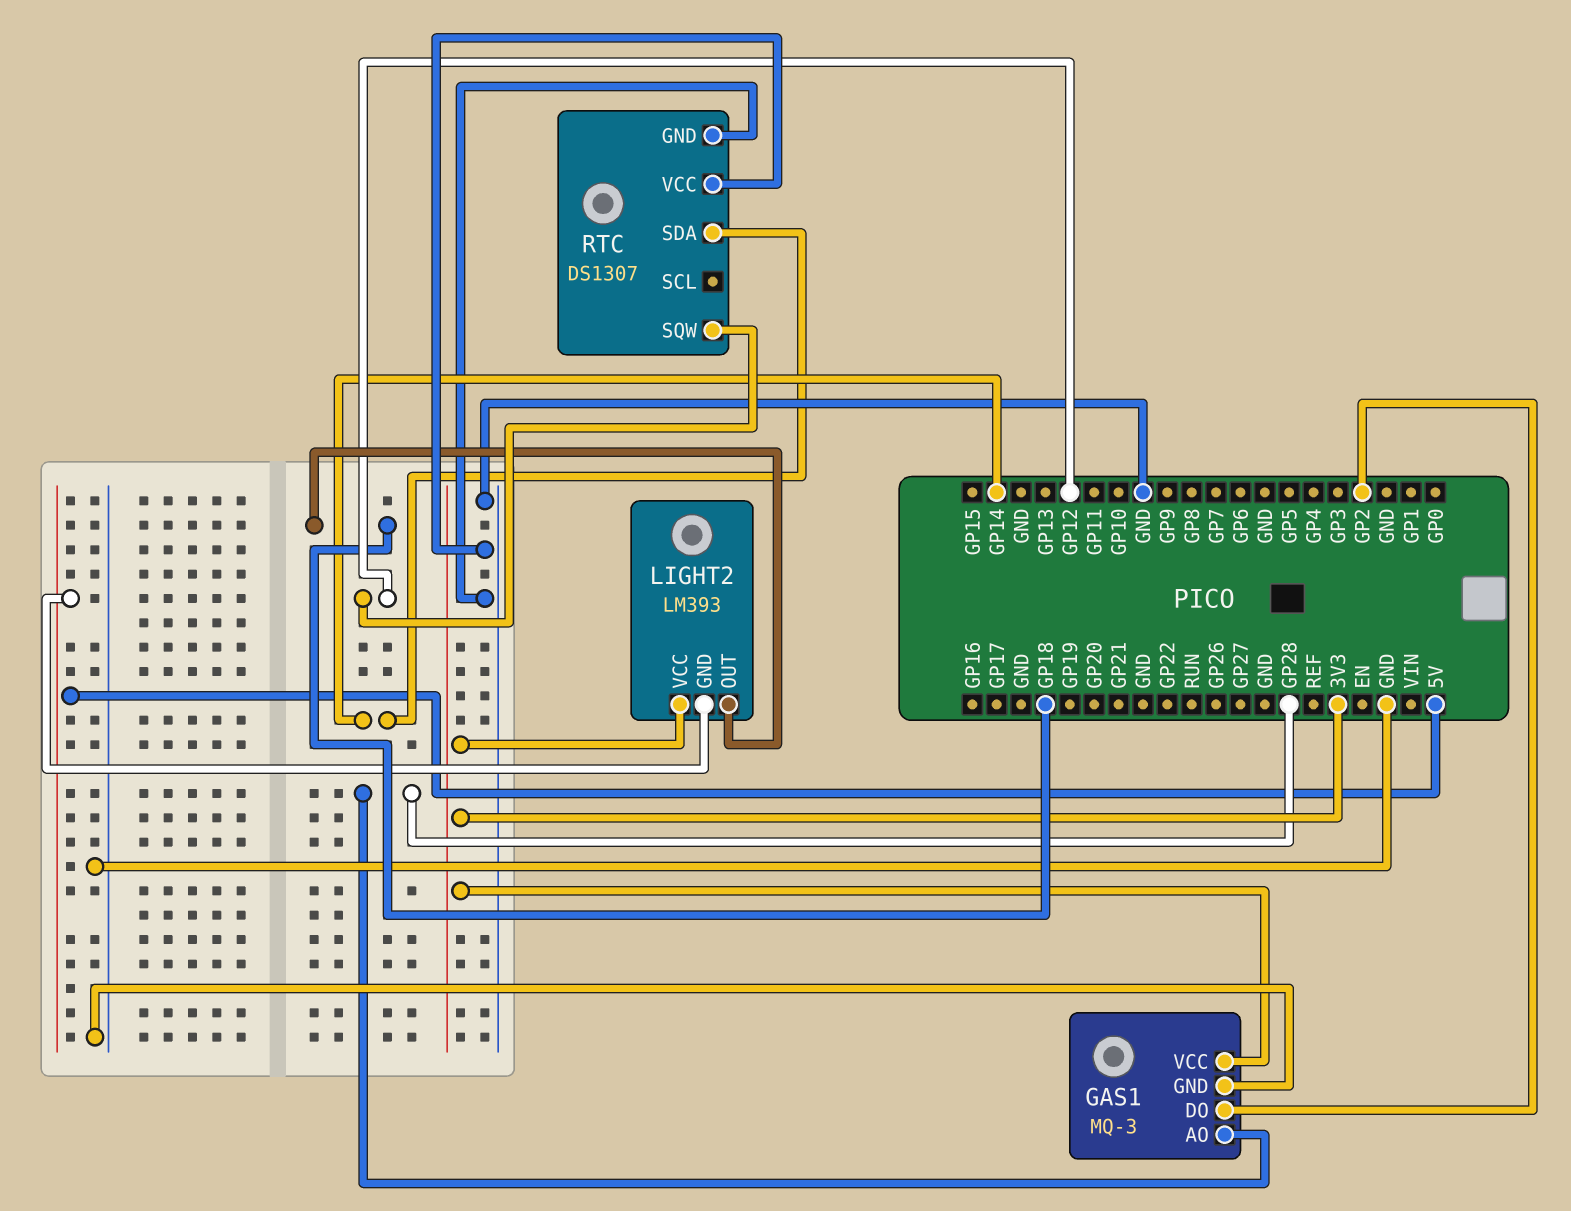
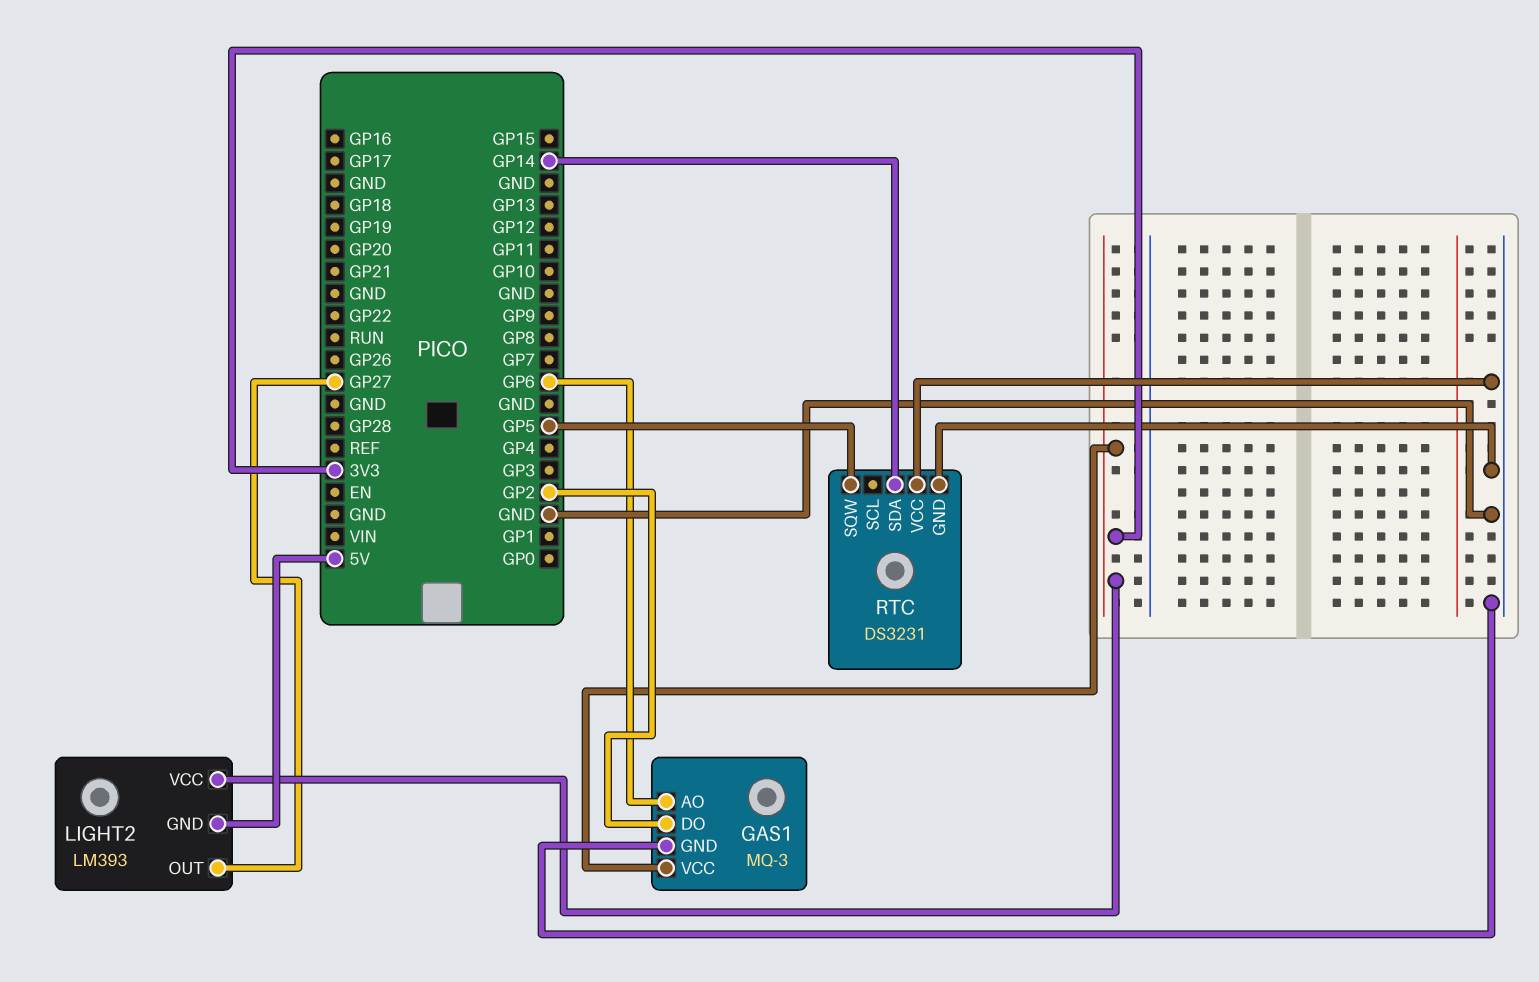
GAS1 pin AO: GP28 -> GP6
LIGHT2 pin OUT: GP18 -> GP27
RTC: DS1307 -> DS3231
RTC pin SQW: GP12 -> GP5

